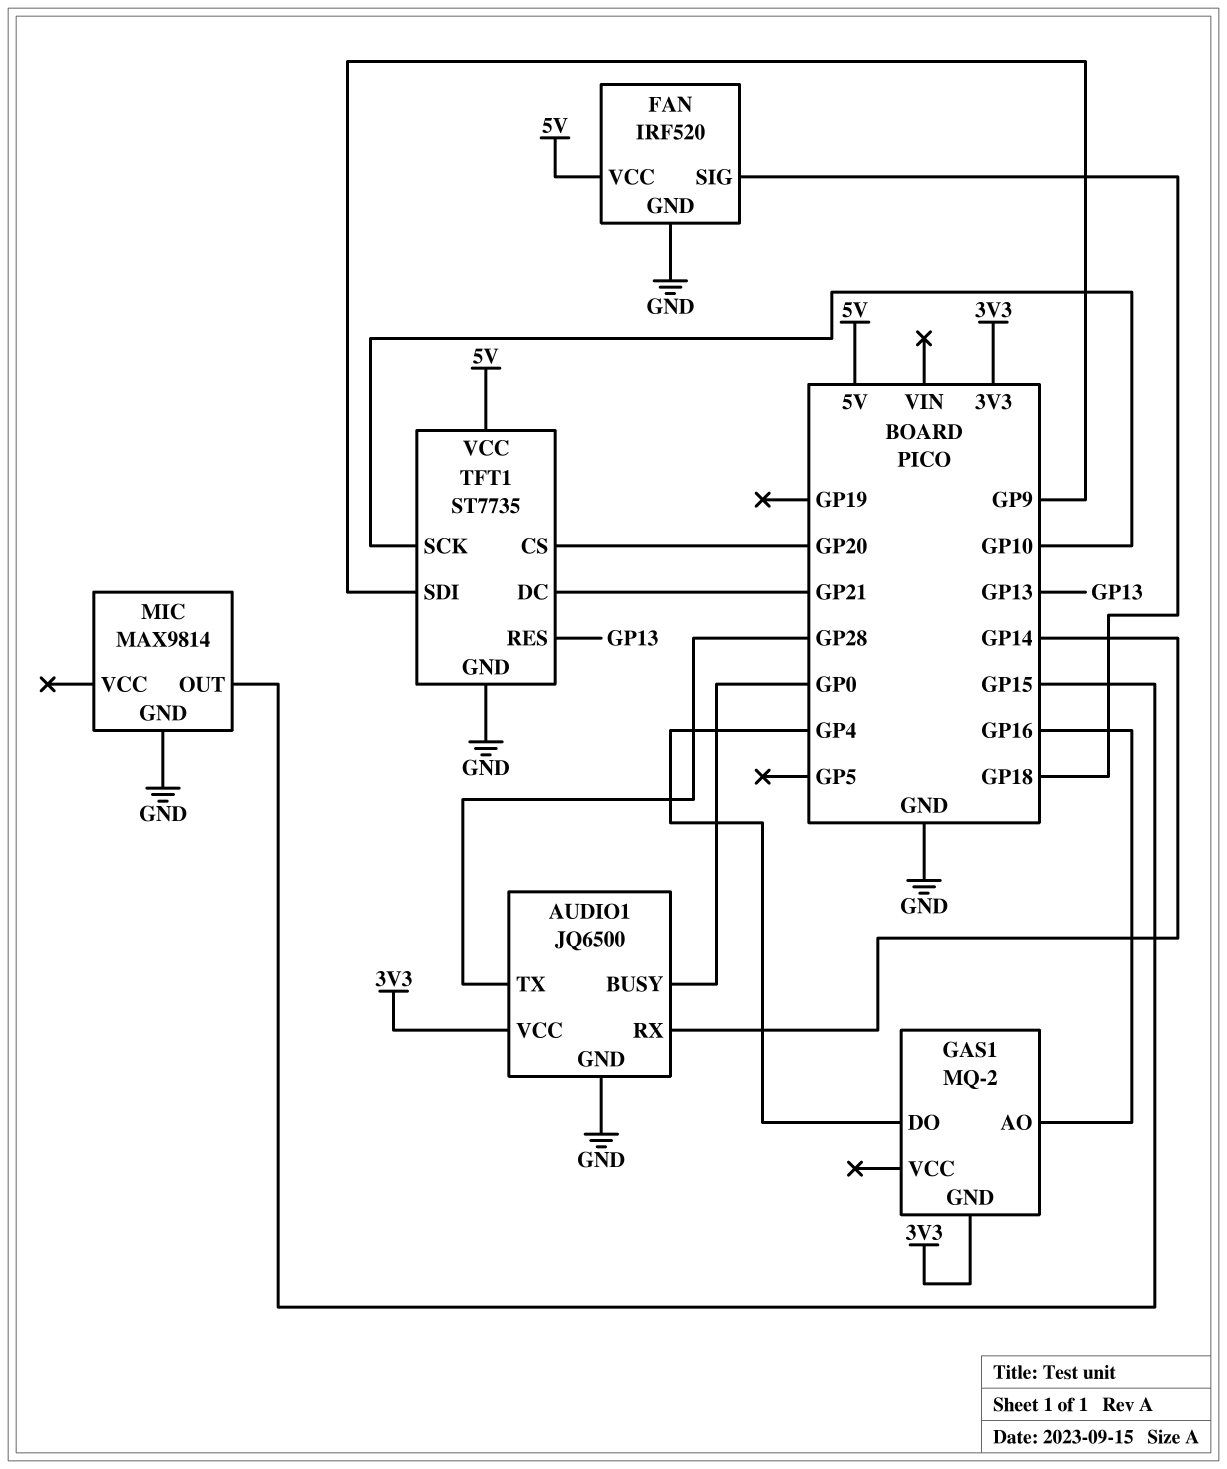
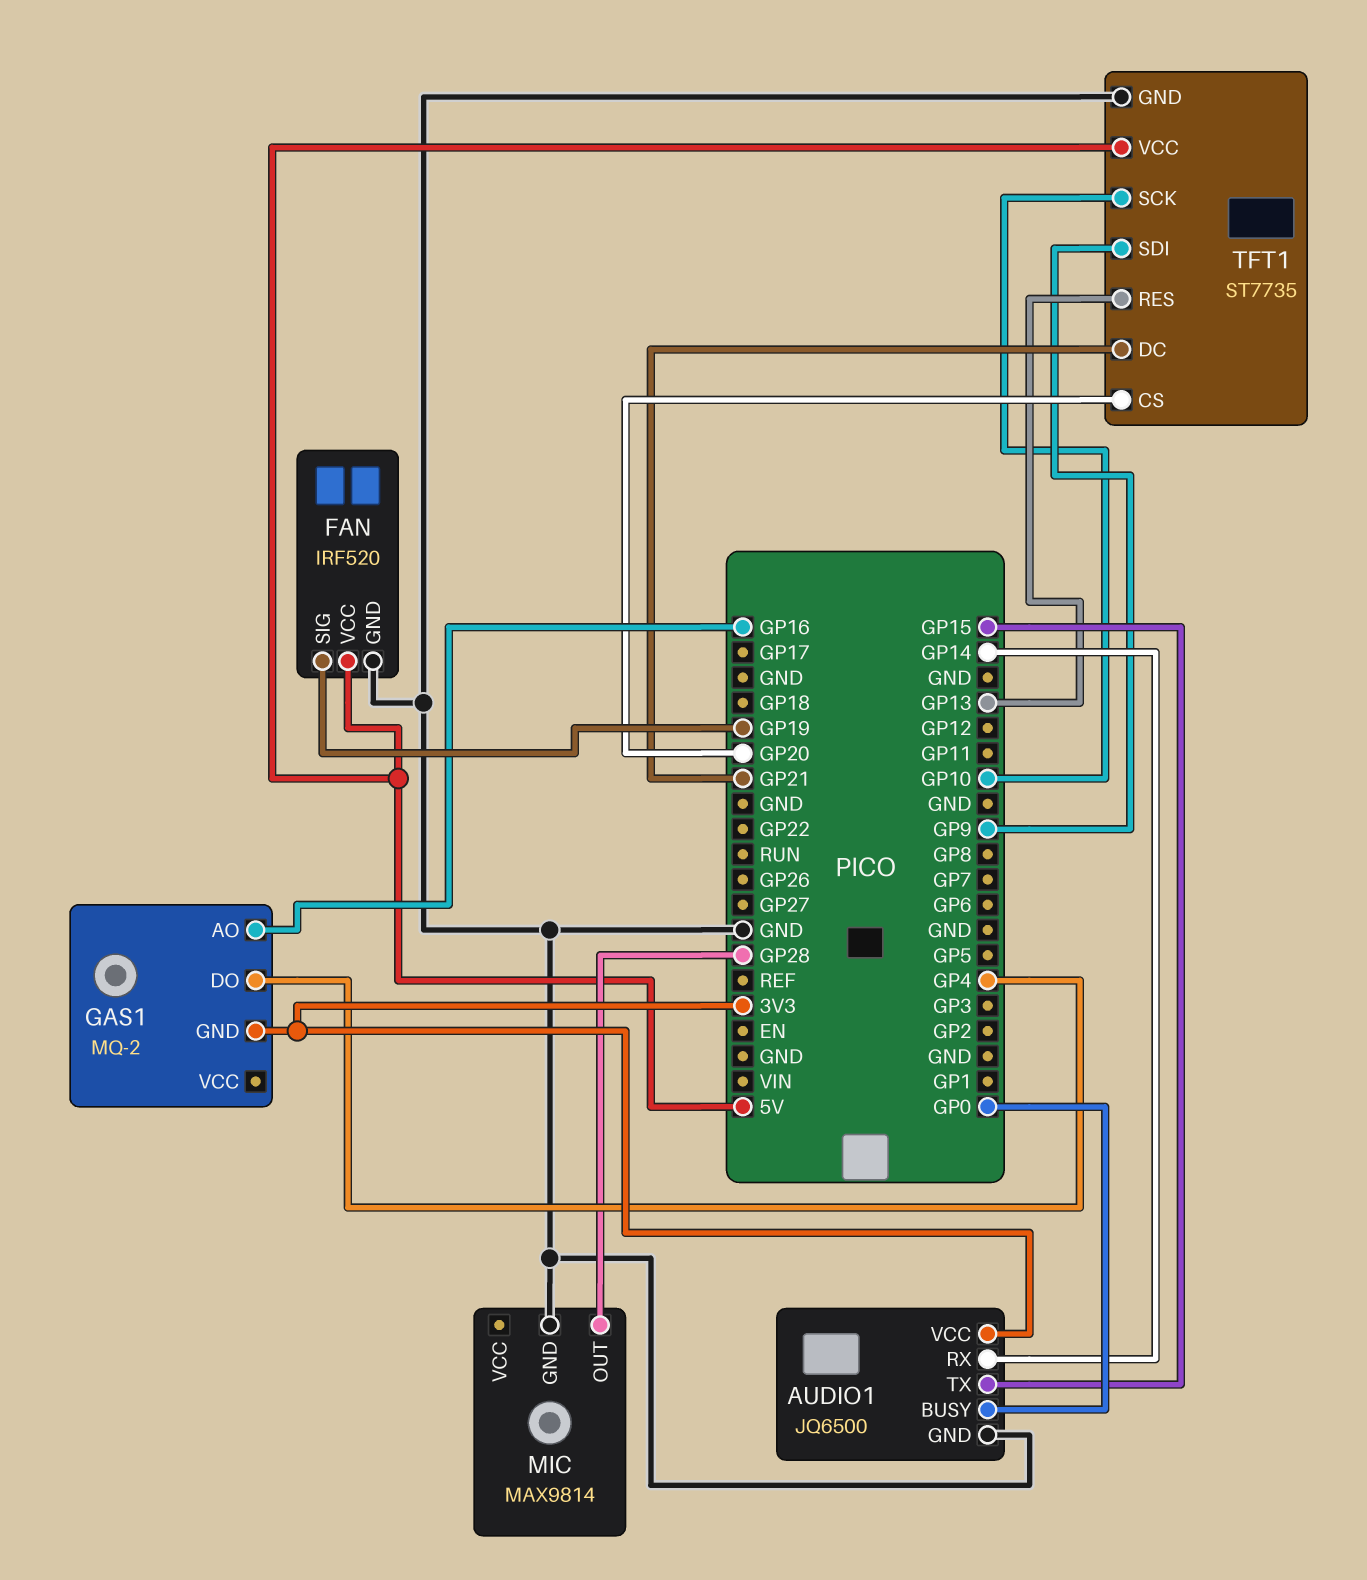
AUDIO1 pin TX: GP28 -> GP15
FAN pin SIG: GP18 -> GP19
MIC pin OUT: GP15 -> GP28

